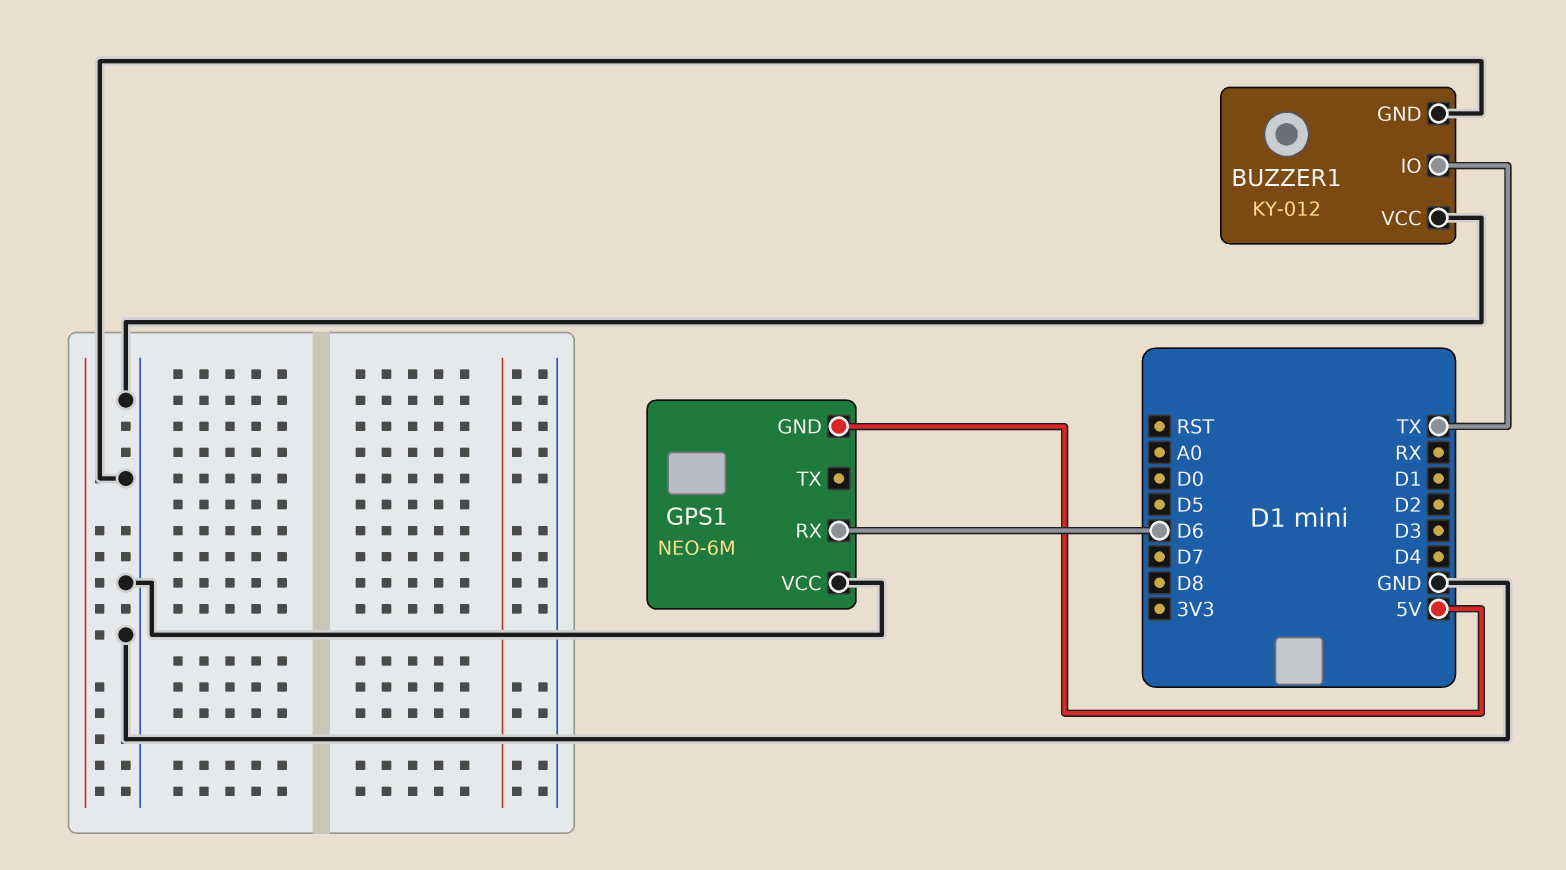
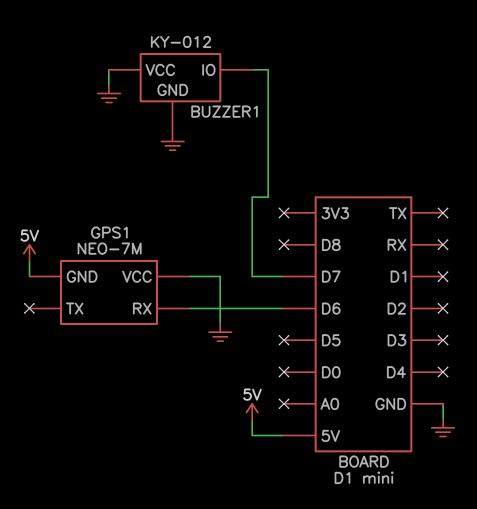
BUZZER1 pin IO: TX -> D7
GPS1: NEO-6M -> NEO-7M

